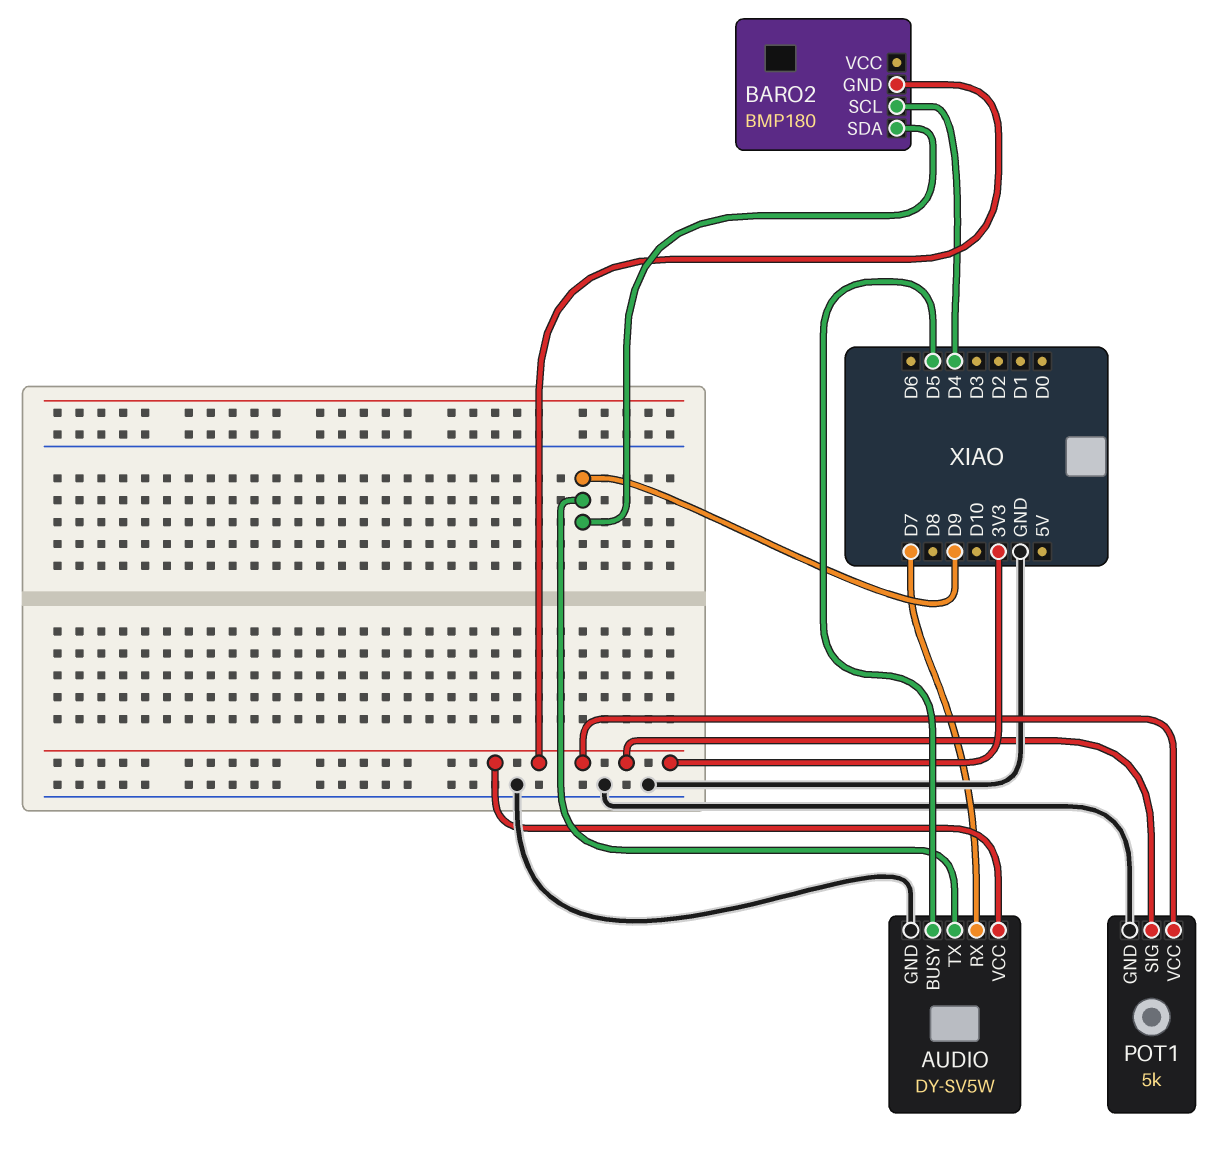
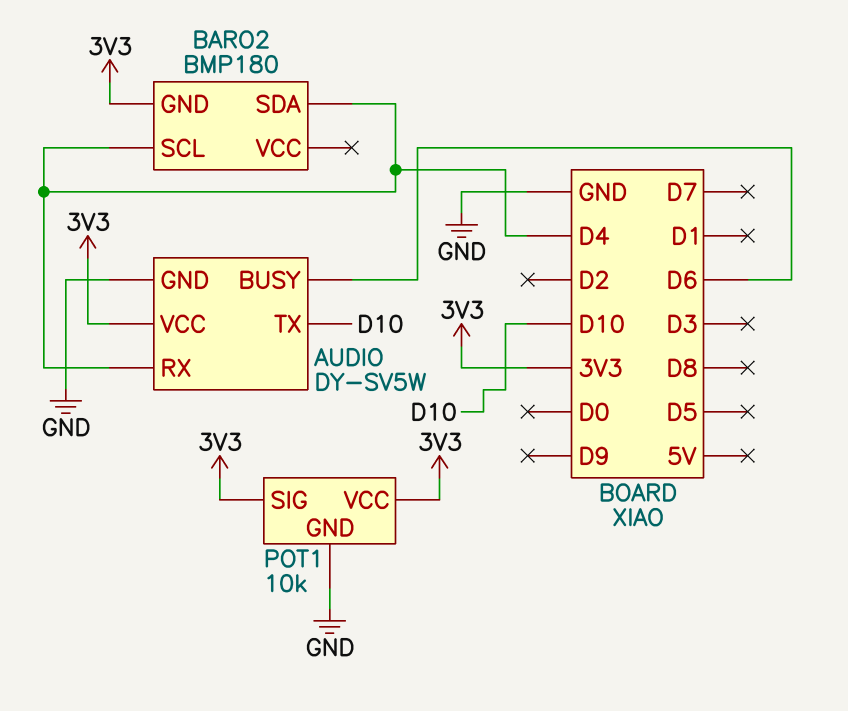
AUDIO pin BUSY: D5 -> D6
AUDIO pin RX: D7 -> D4
AUDIO pin TX: D9 -> D10
BARO2 pin SDA: D9 -> D4
POT1: 5k -> 10k

